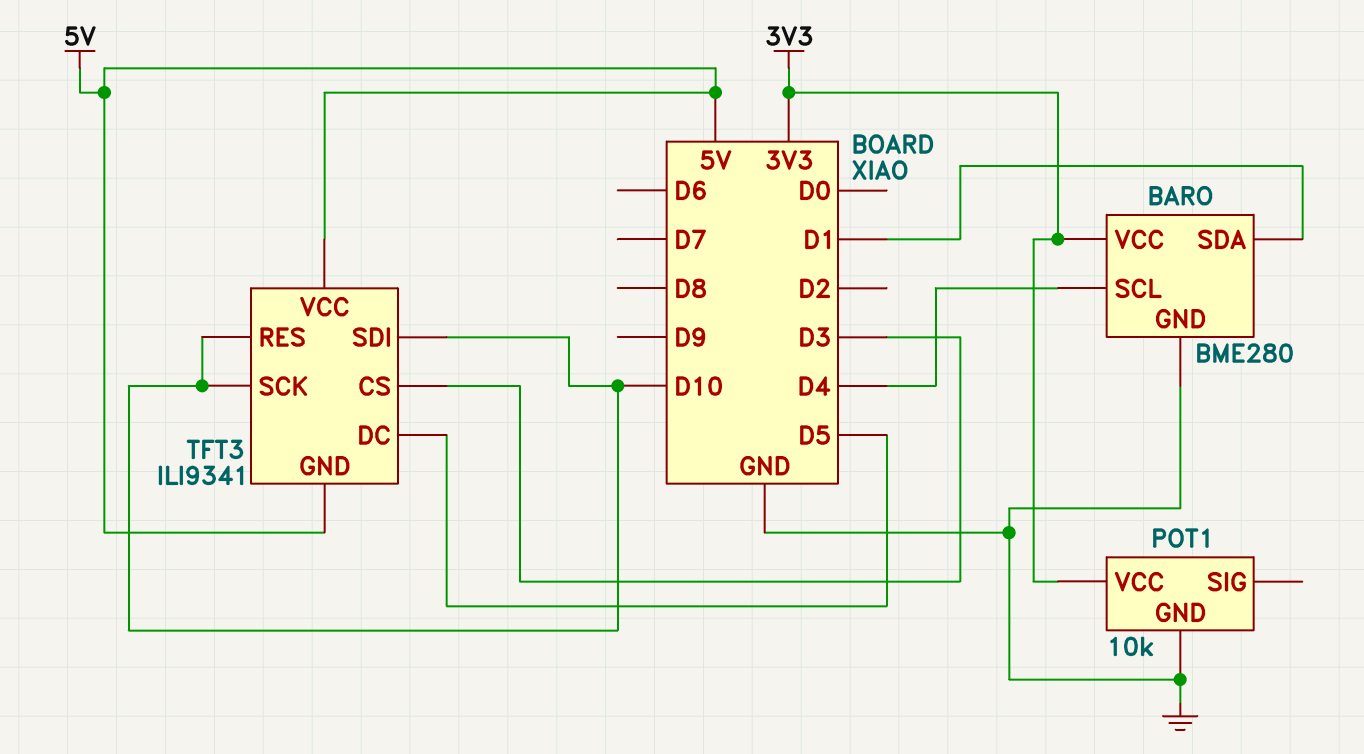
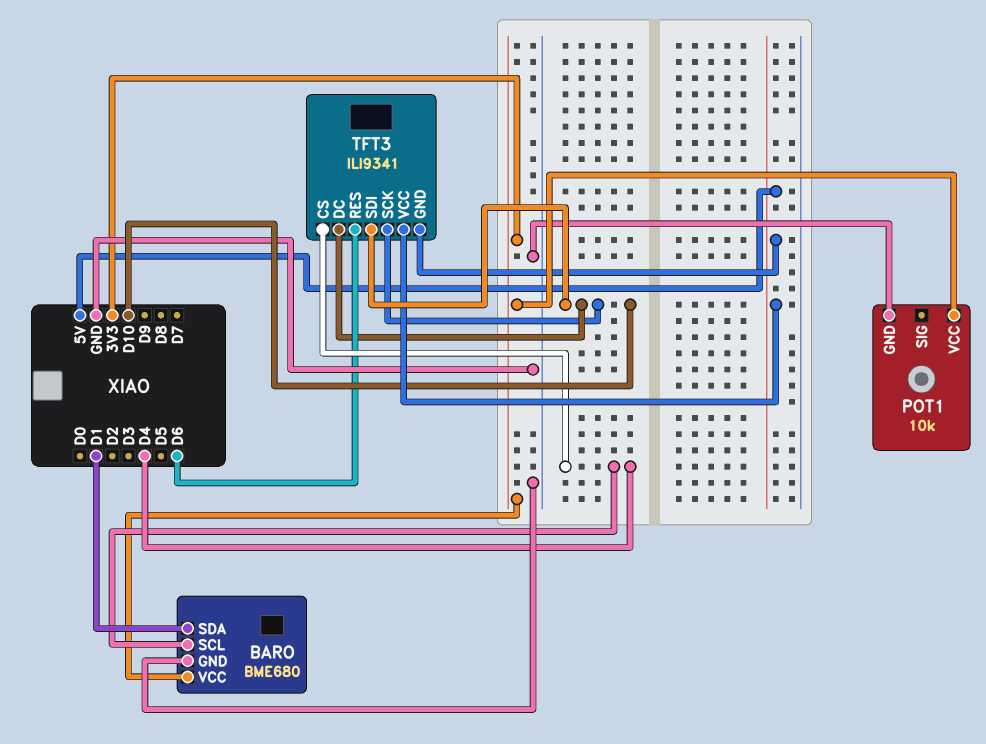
BARO: BME280 -> BME680
TFT3 pin CS: D3 -> D4
TFT3 pin DC: D5 -> D10
TFT3 pin RES: D10 -> D6

